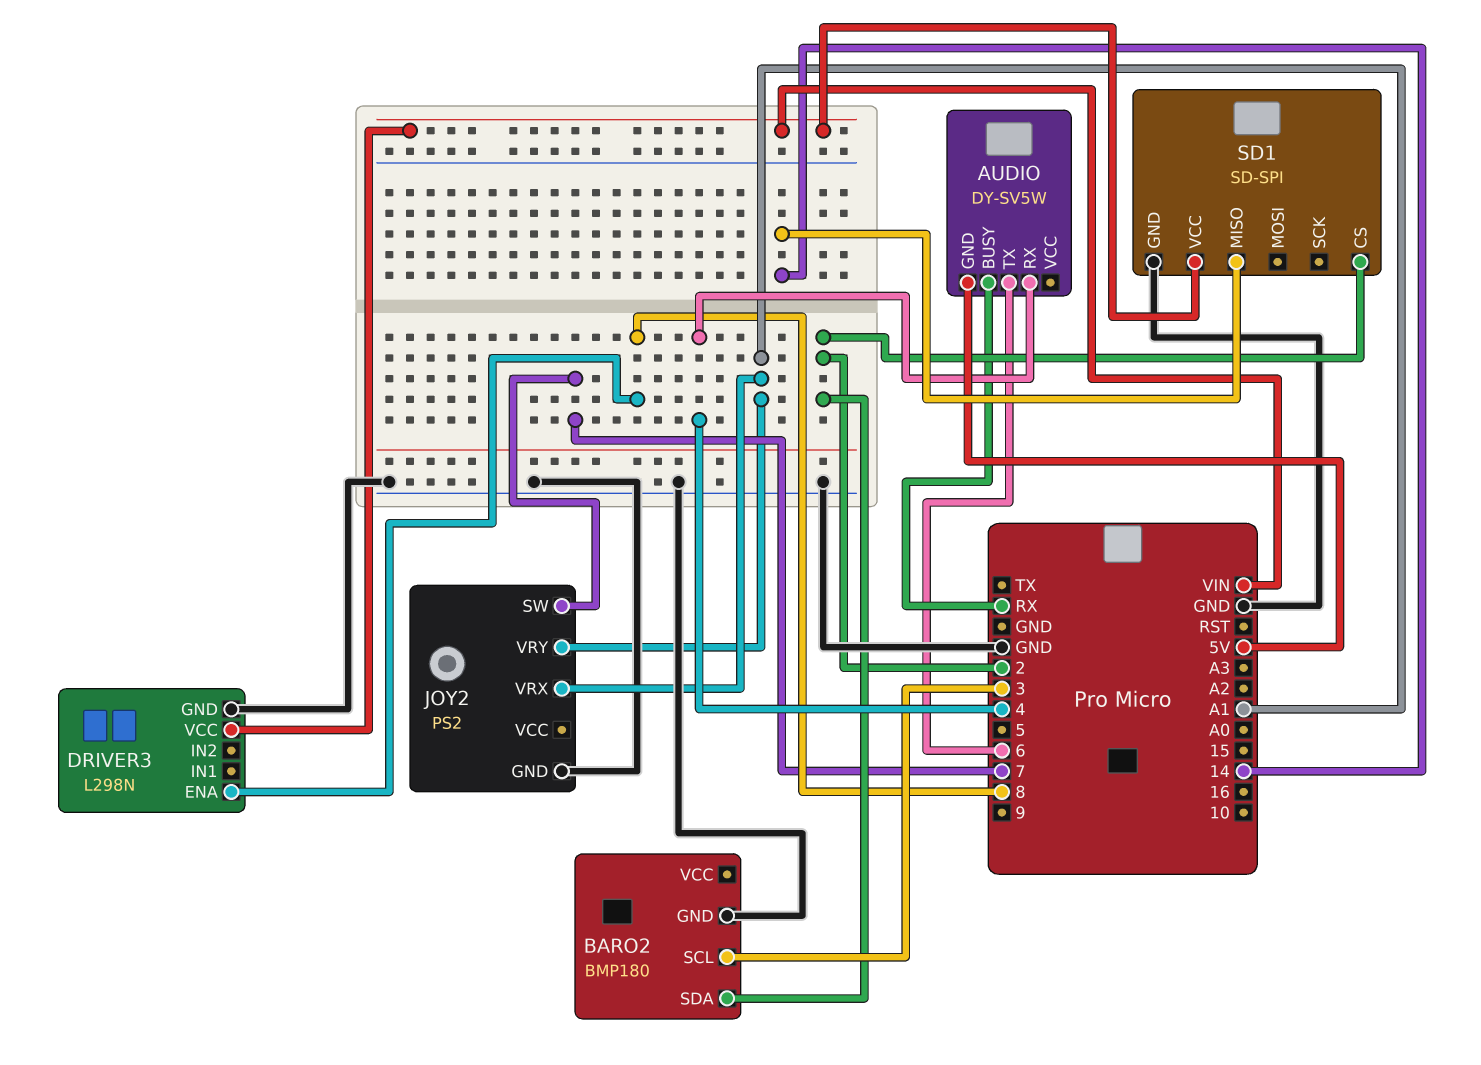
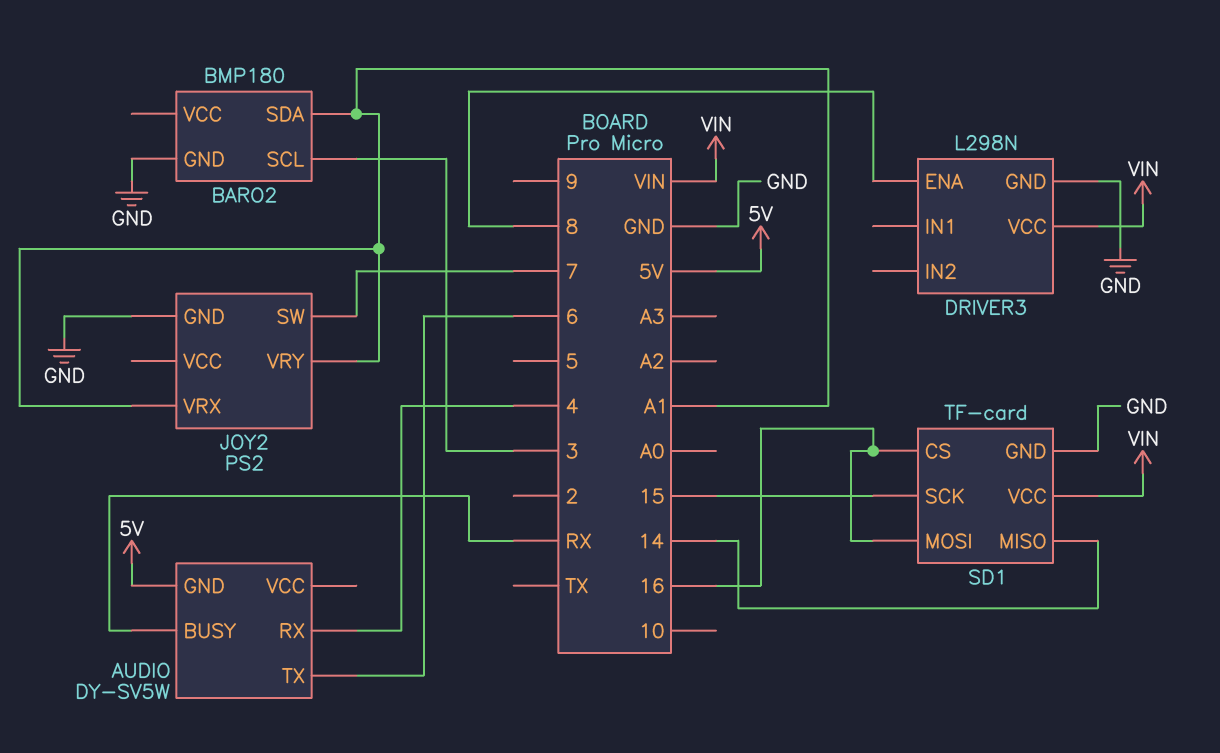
BARO2 pin SDA: 2 -> A1
SD1: SD-SPI -> TF-card
SD1 pin CS: 2 -> 16
SD1 pin MOSI: none -> 16
SD1 pin SCK: none -> 15

